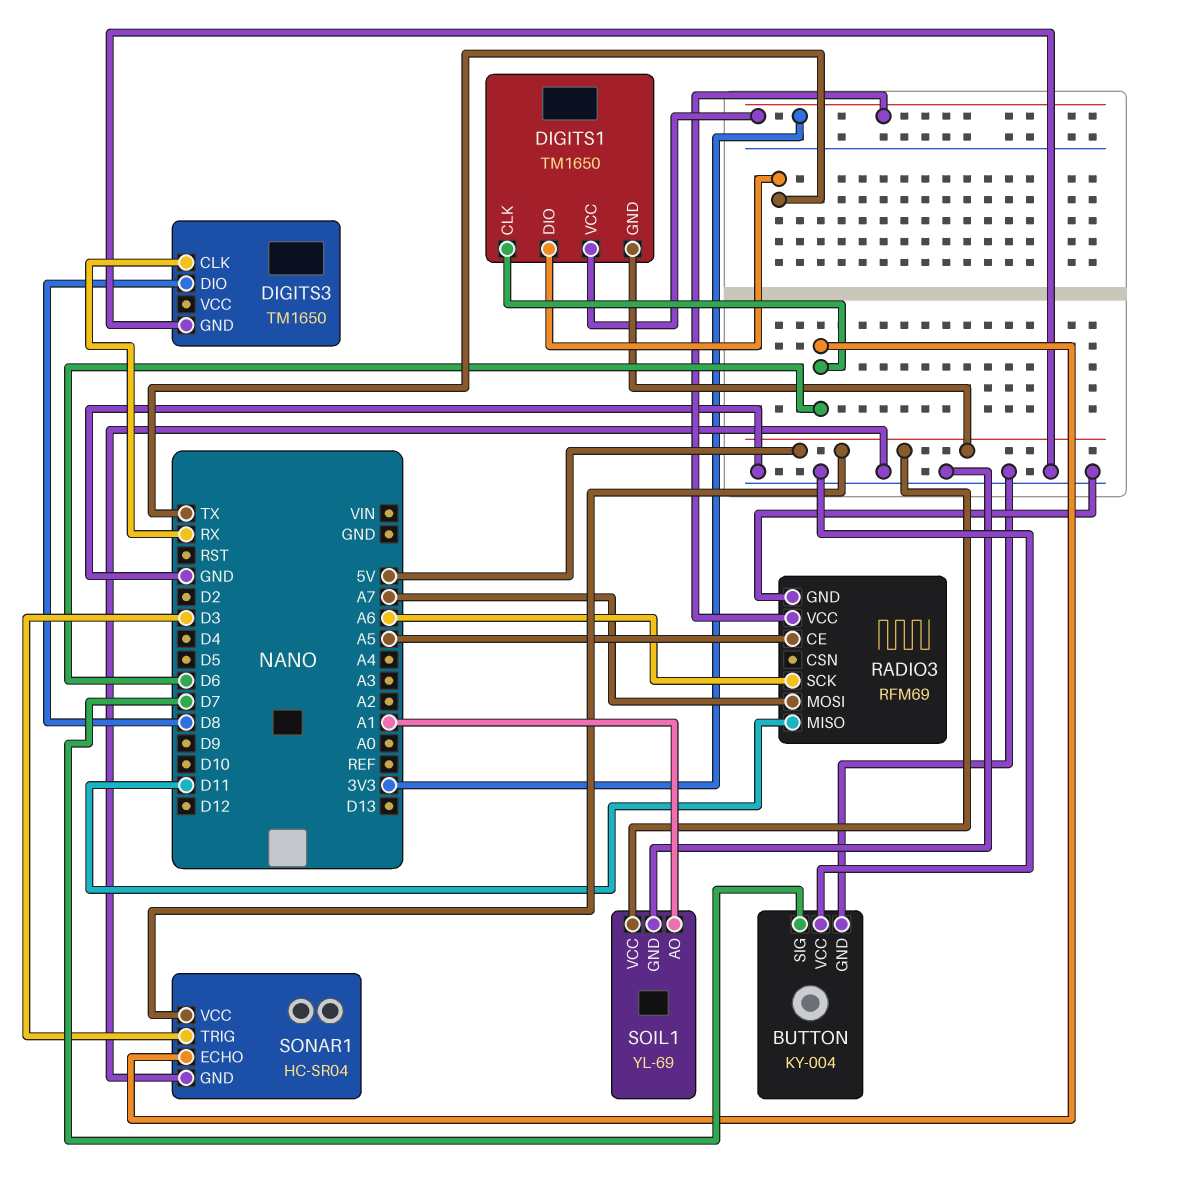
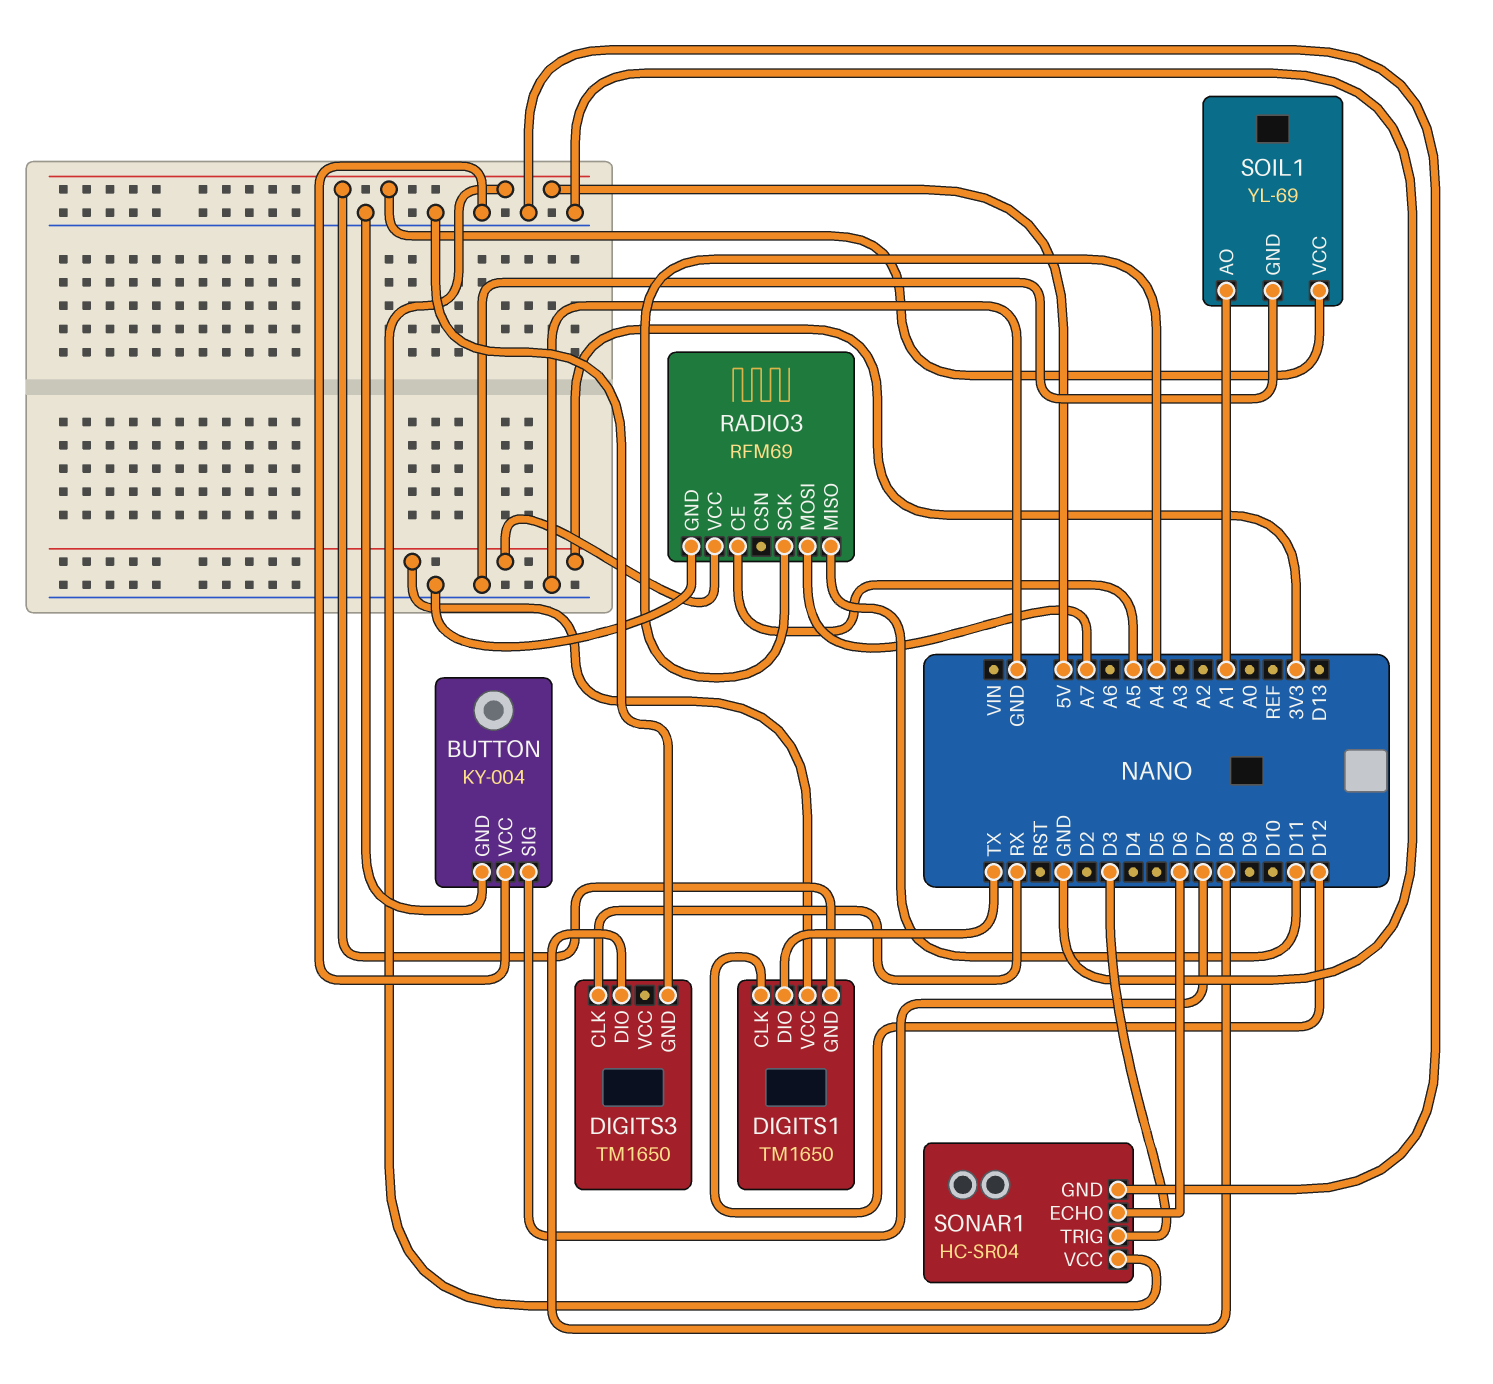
DIGITS1 pin CLK: D6 -> D12
RADIO3 pin SCK: A6 -> A4

